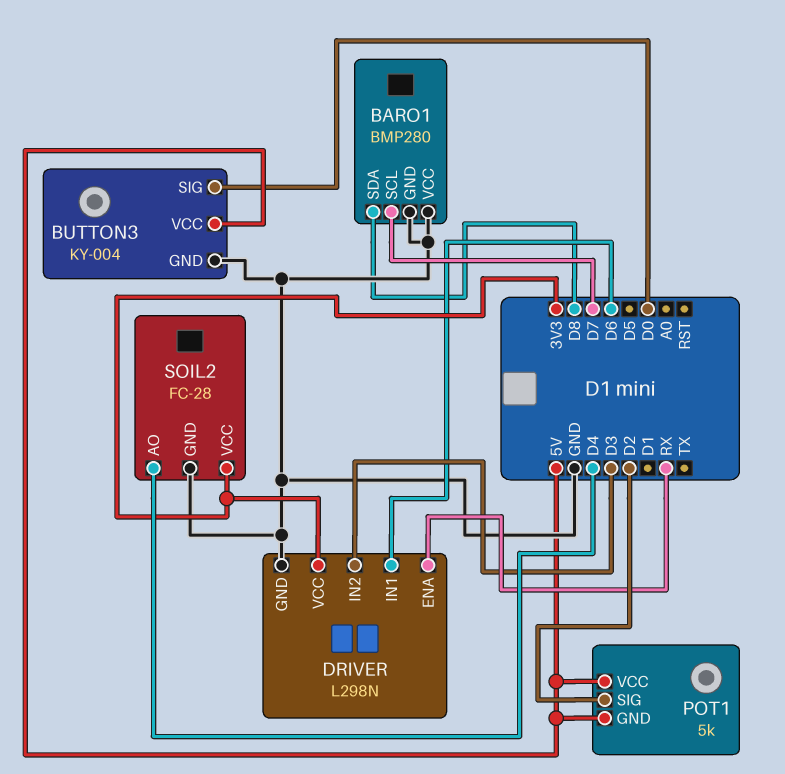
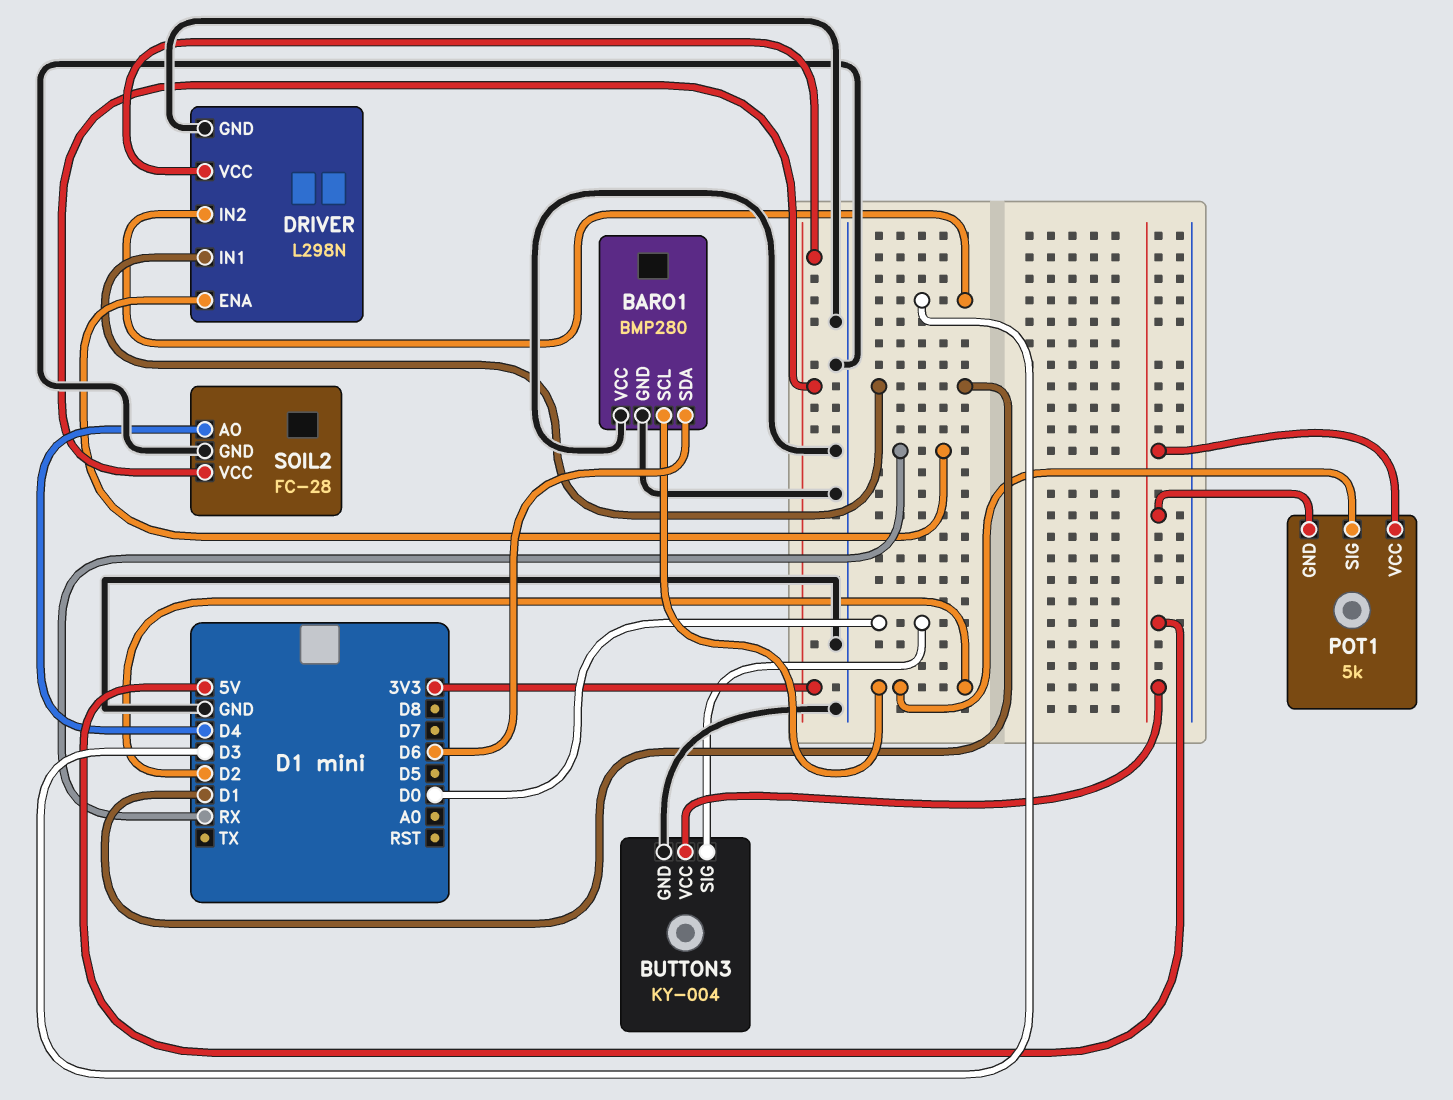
BARO1 pin SCL: D7 -> D2
BARO1 pin SDA: D8 -> D6
DRIVER pin IN1: D6 -> D1

